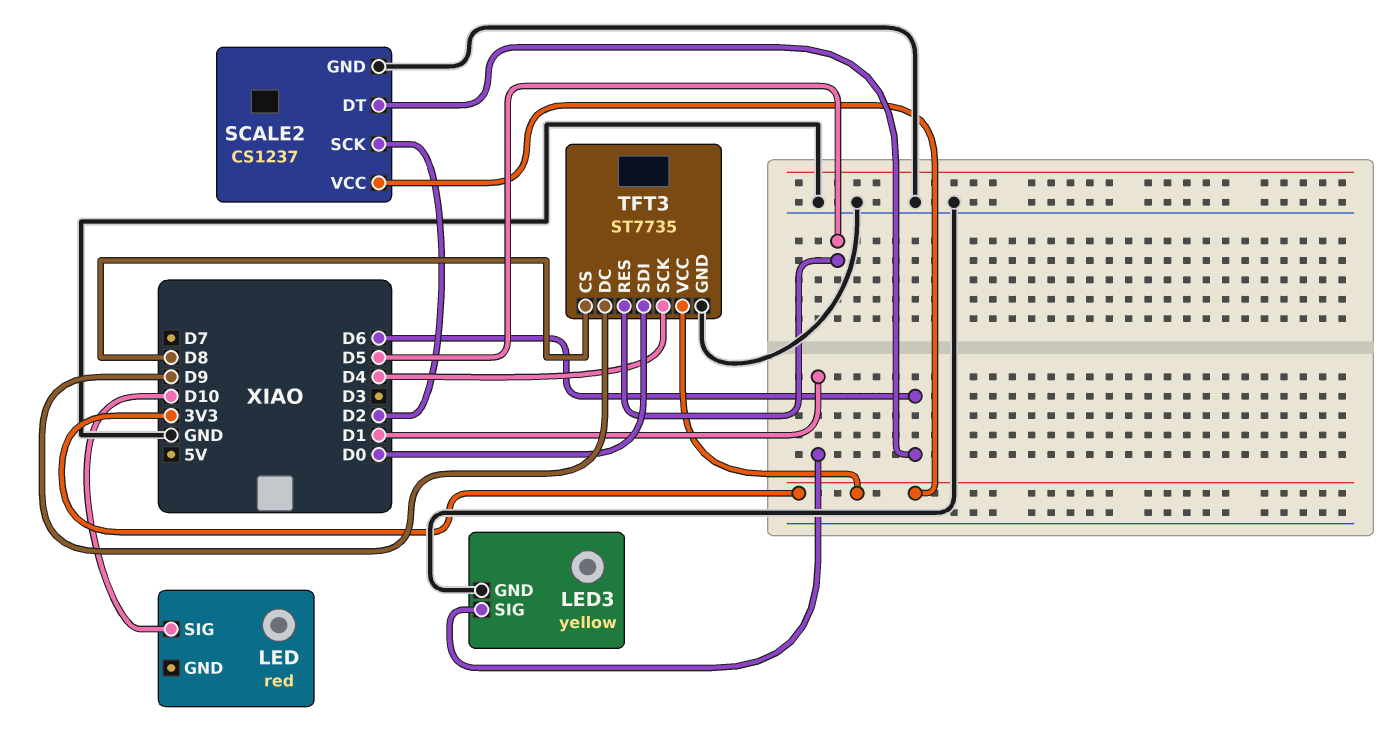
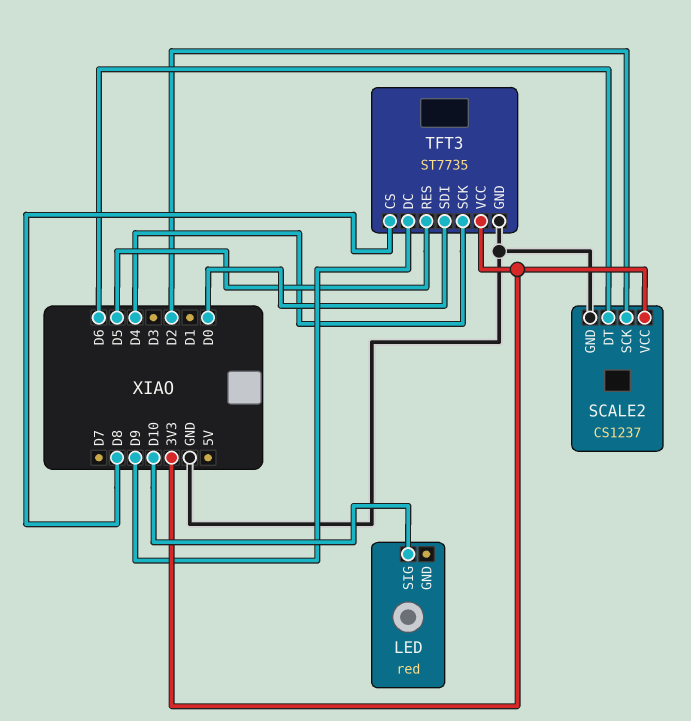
LED3: yellow -> none
LED3 pin GND: GND -> none
LED3 pin SIG: D1 -> none

